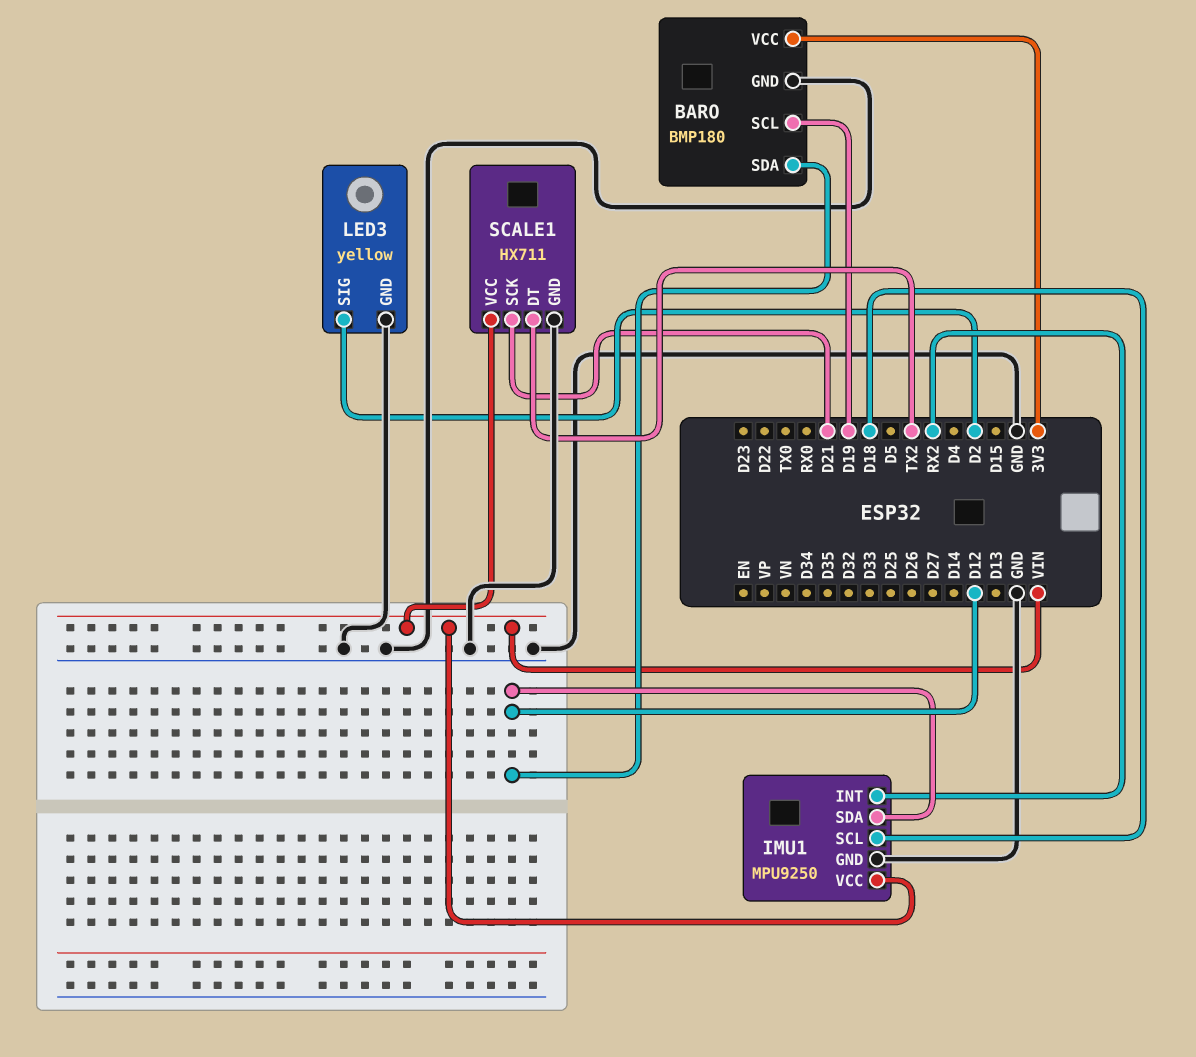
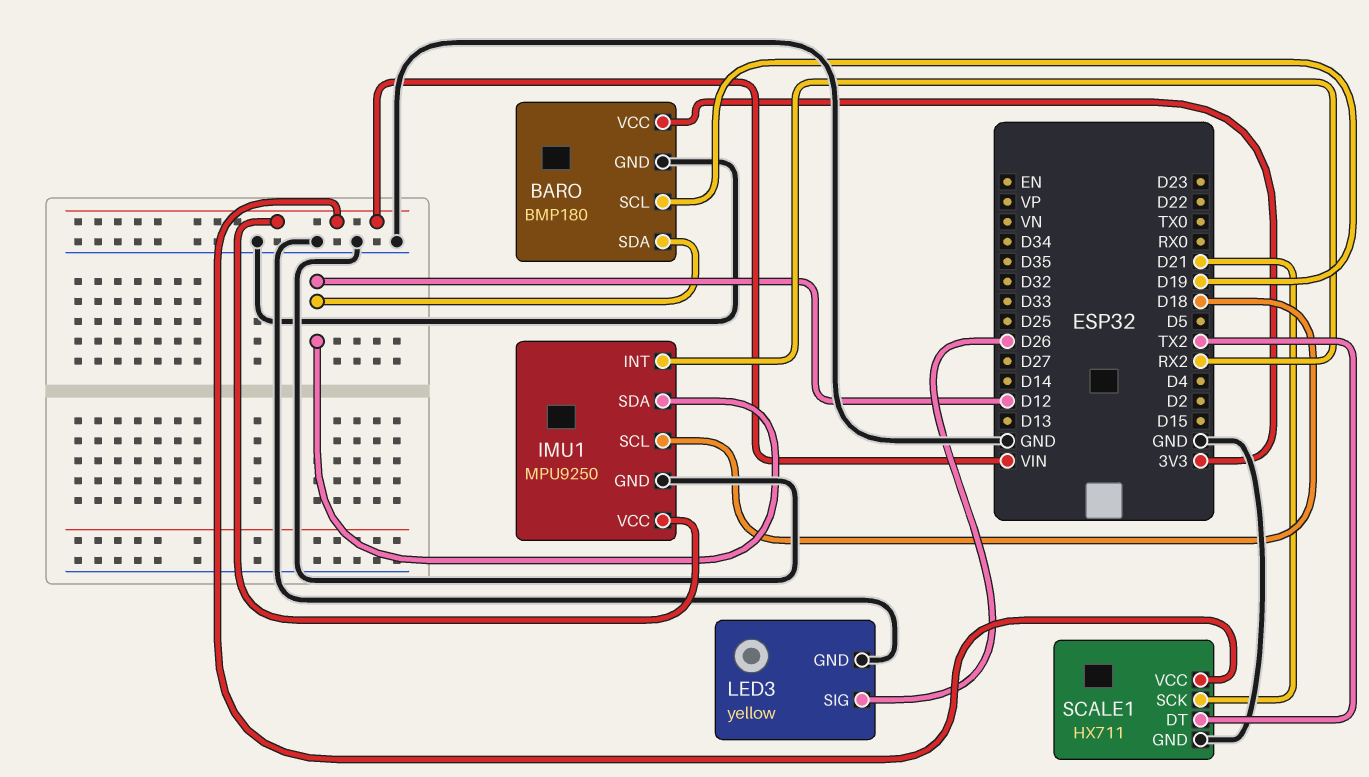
LED3 pin SIG: D2 -> D26

